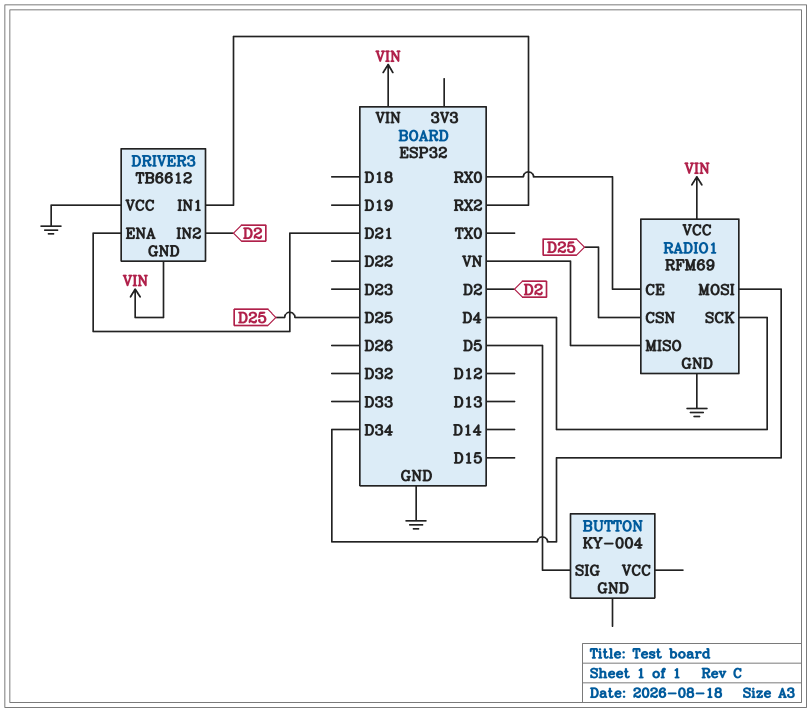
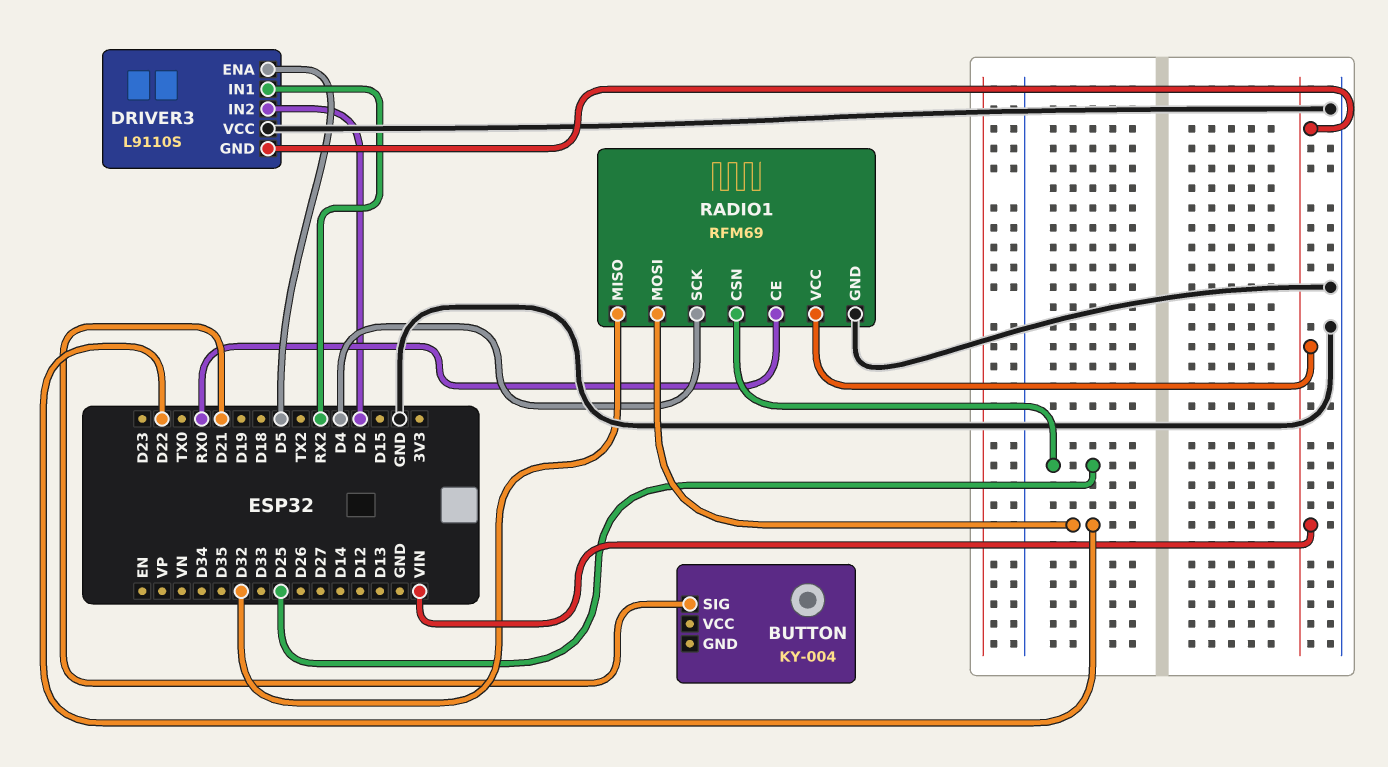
BUTTON pin SIG: D5 -> D21
DRIVER3: TB6612 -> L9110S
DRIVER3 pin ENA: D21 -> D5
RADIO1 pin MISO: VN -> D32
RADIO1 pin MOSI: D34 -> D22

